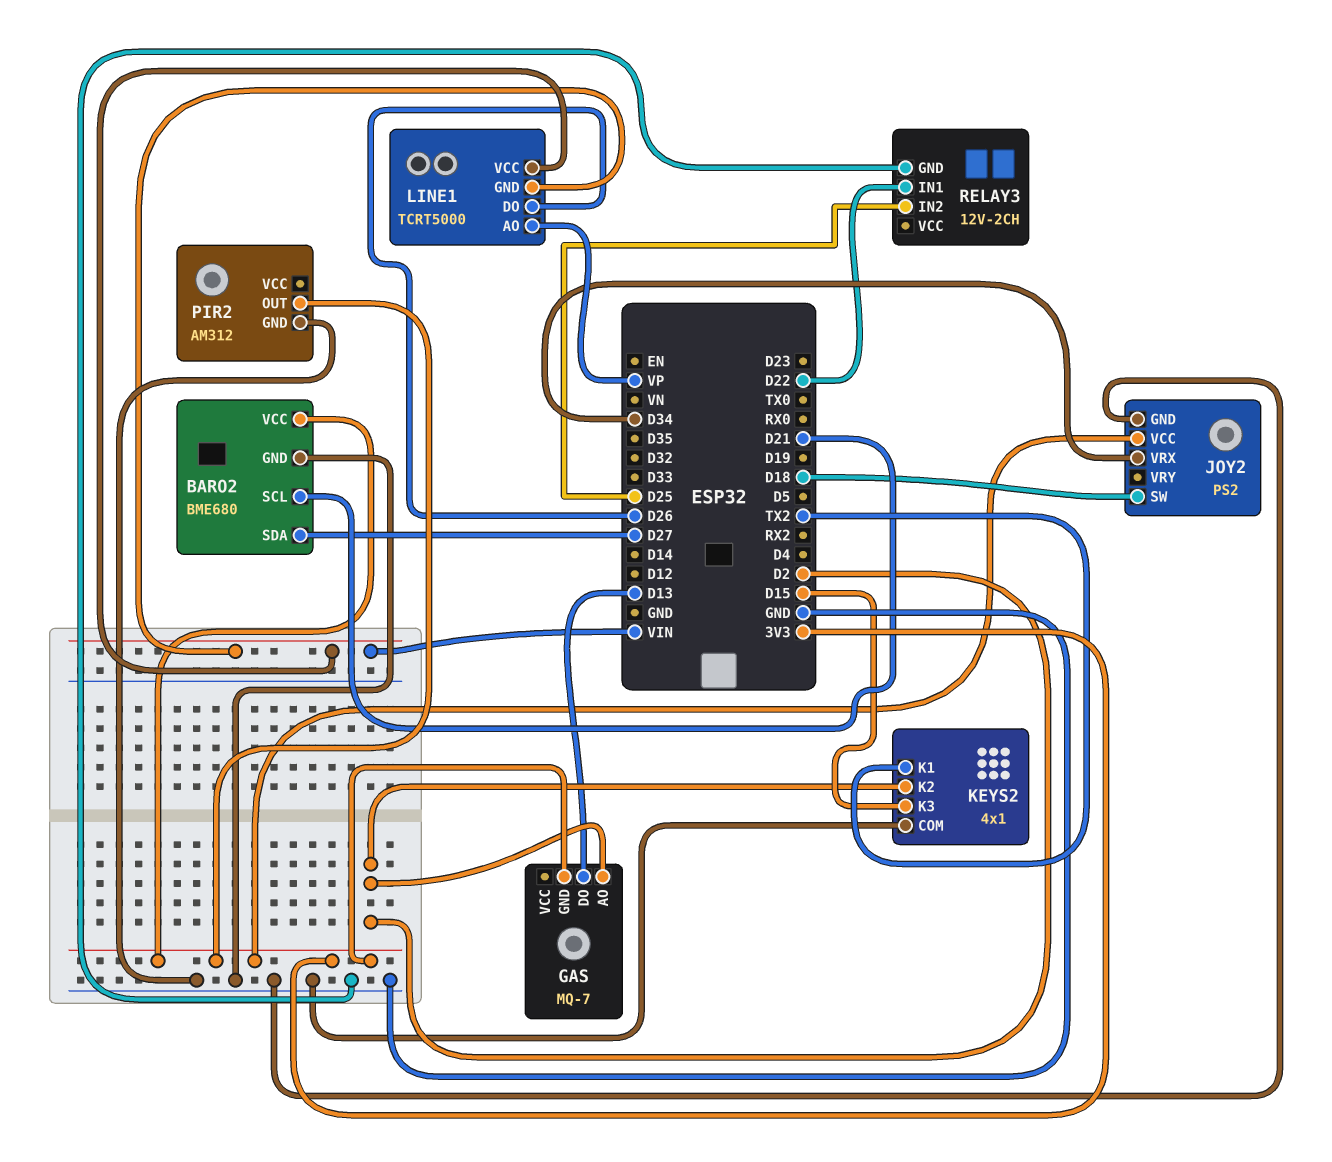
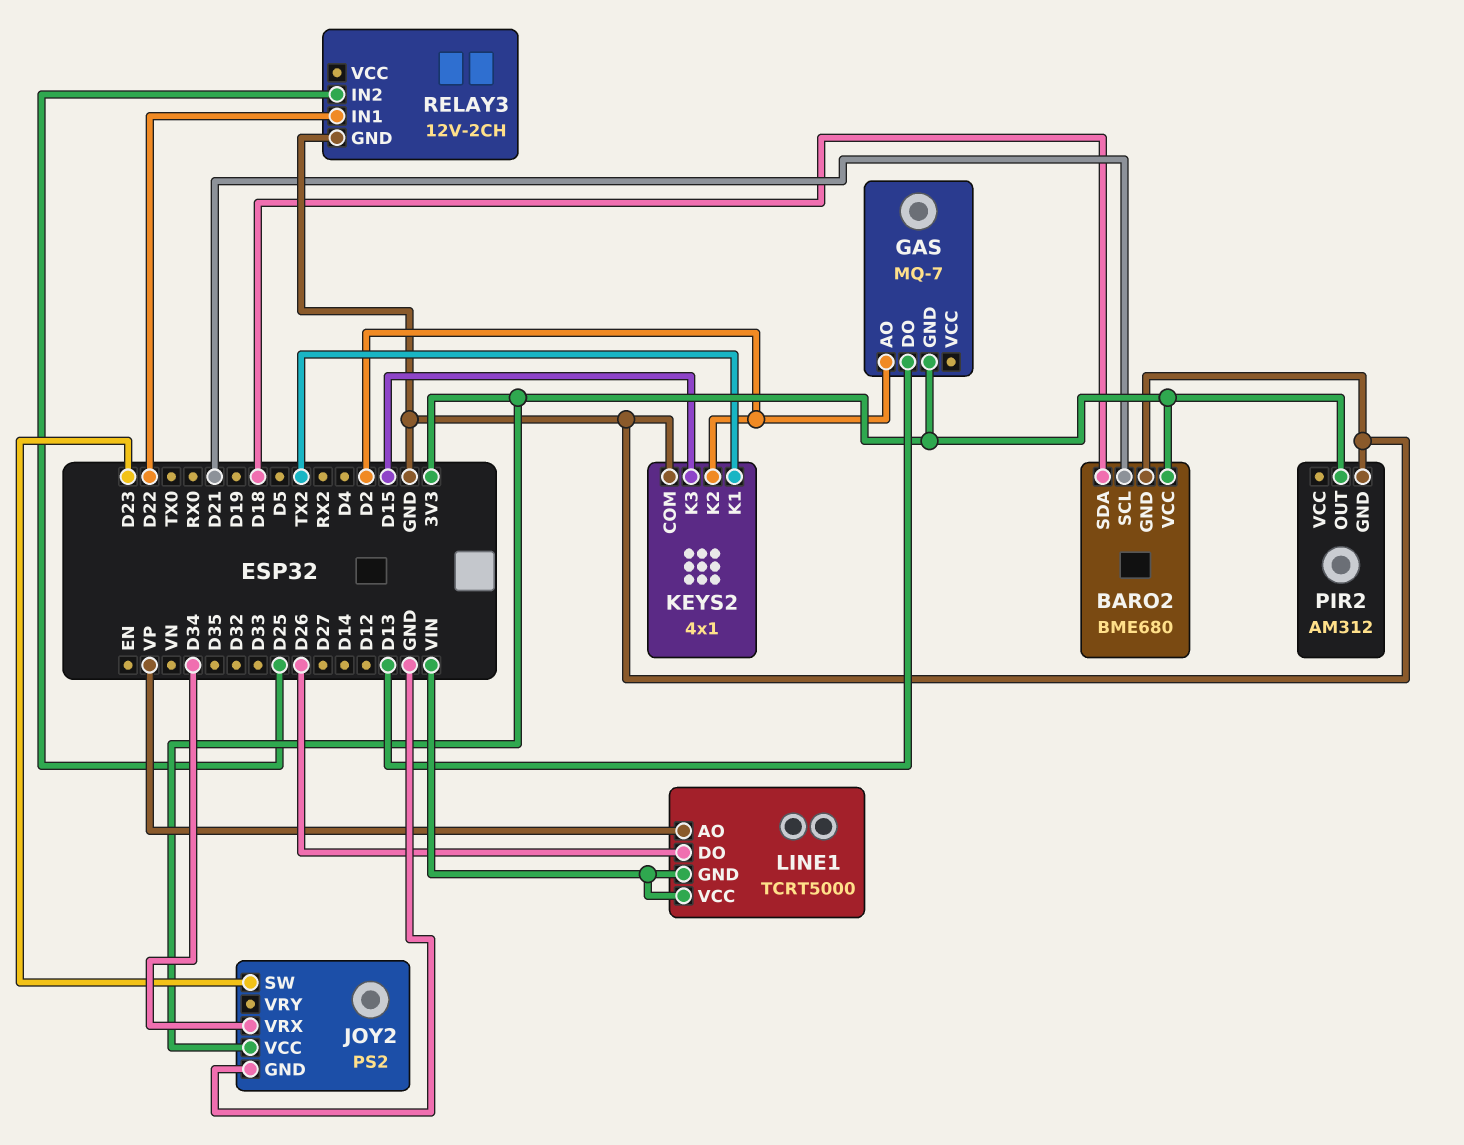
BARO2 pin SDA: D27 -> D18
JOY2 pin SW: D18 -> D23

